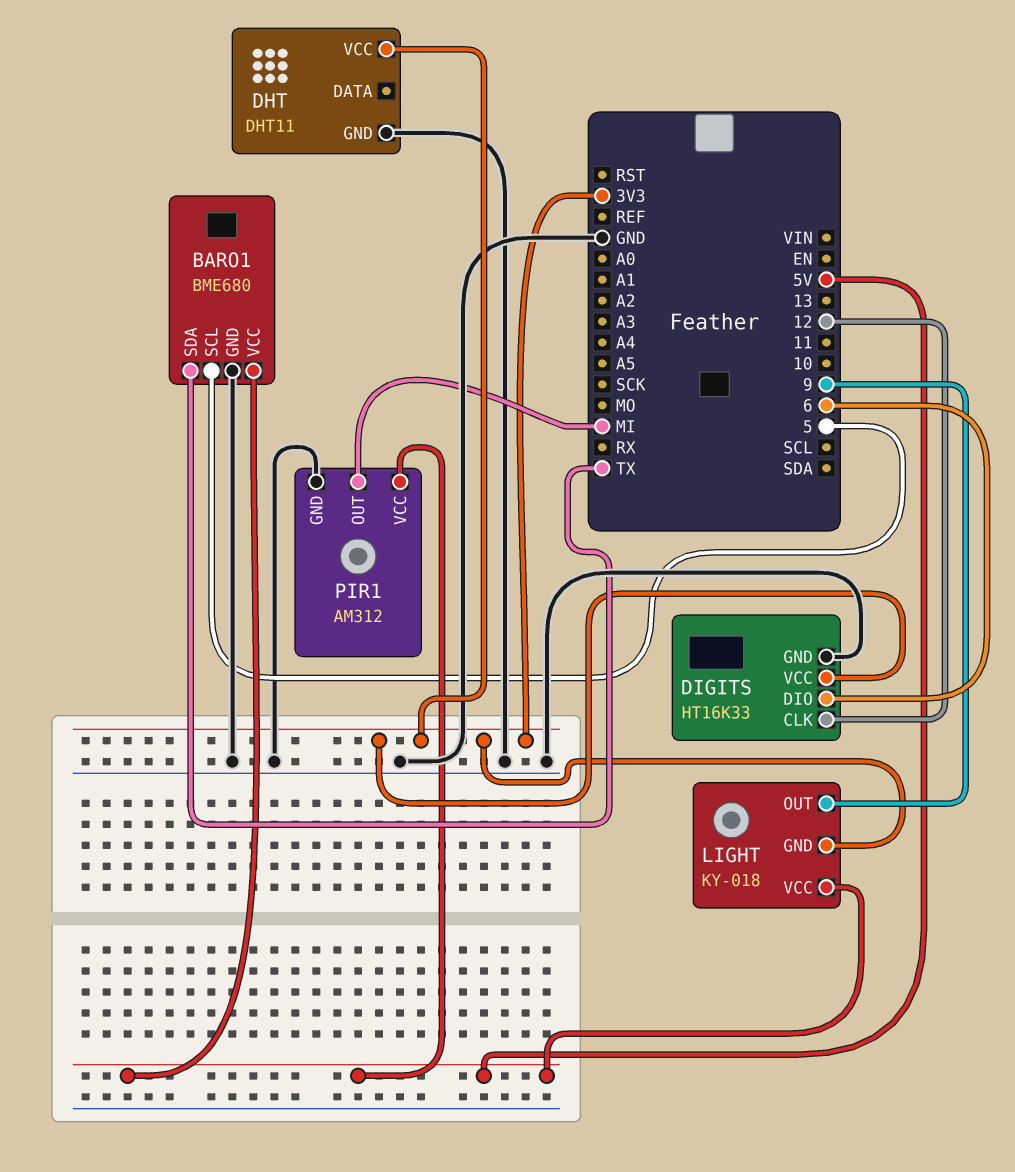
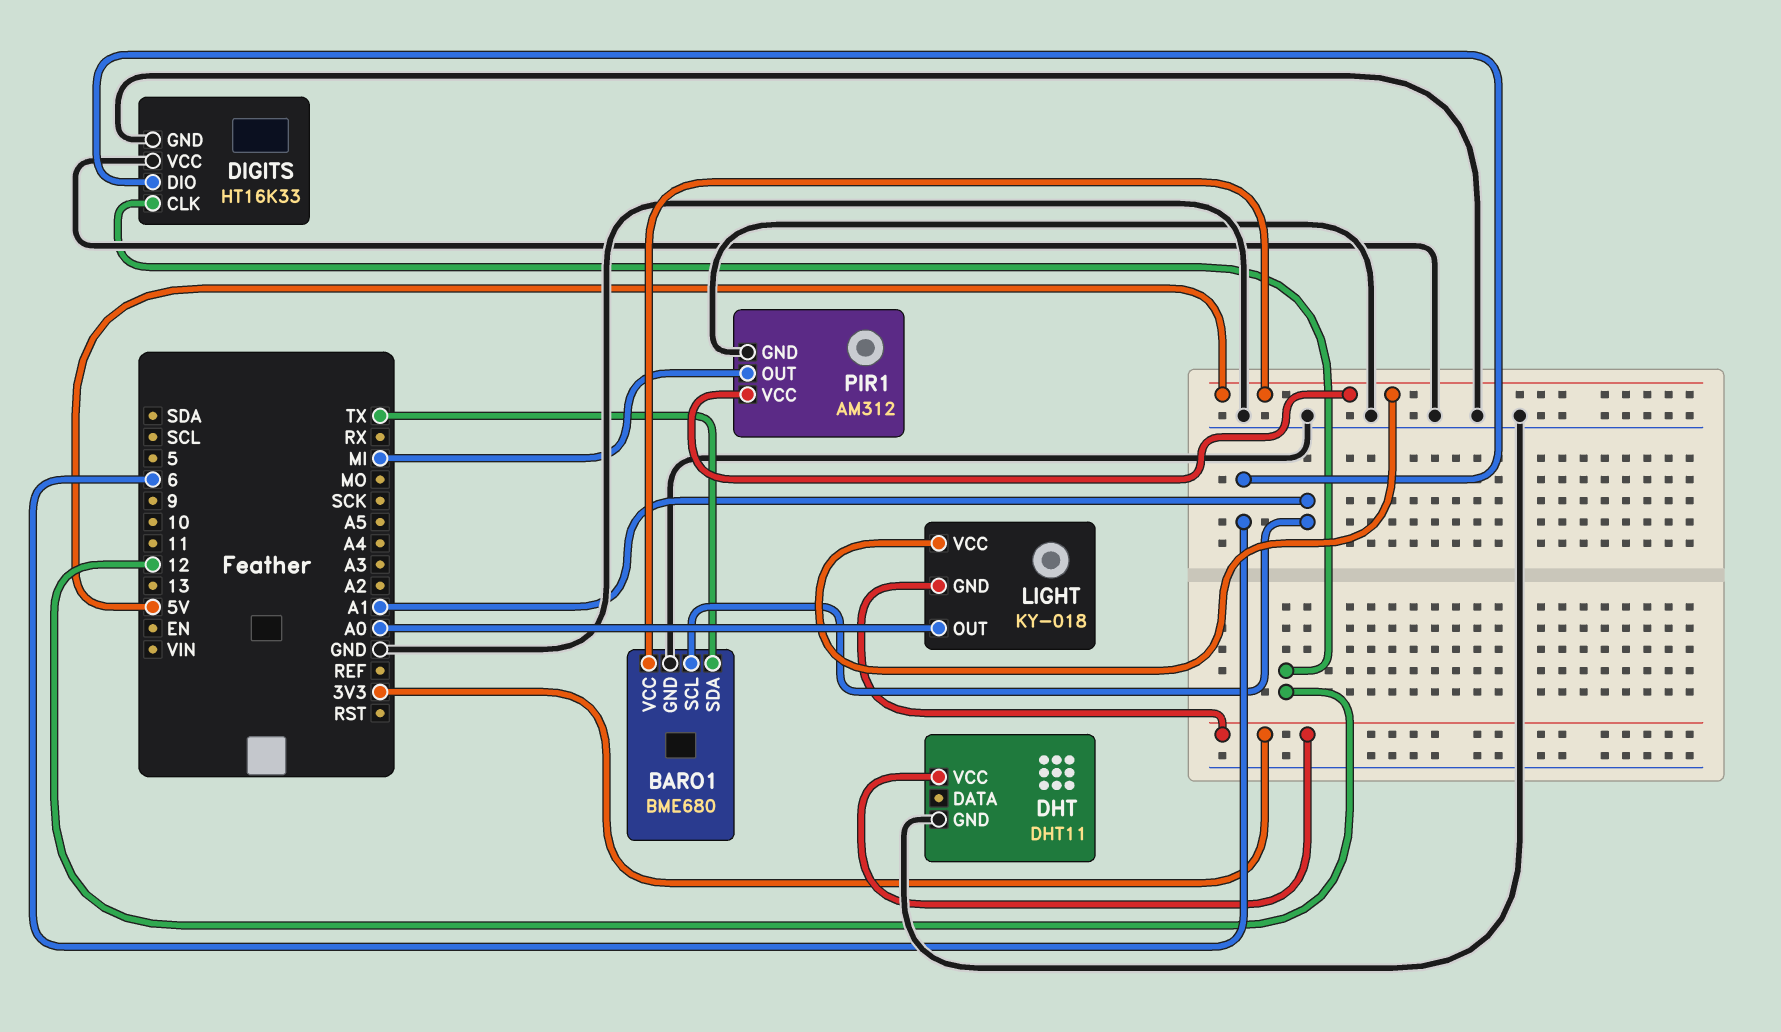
BARO1 pin SCL: 5 -> A1
DIGITS pin VCC: 3V3 -> GND
LIGHT pin OUT: 9 -> A0

